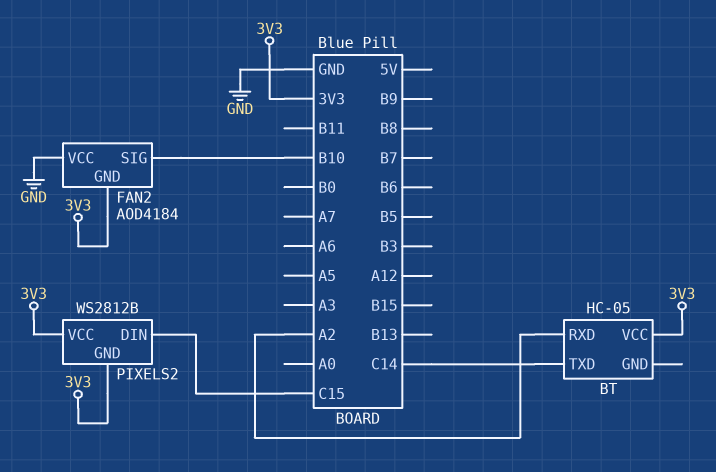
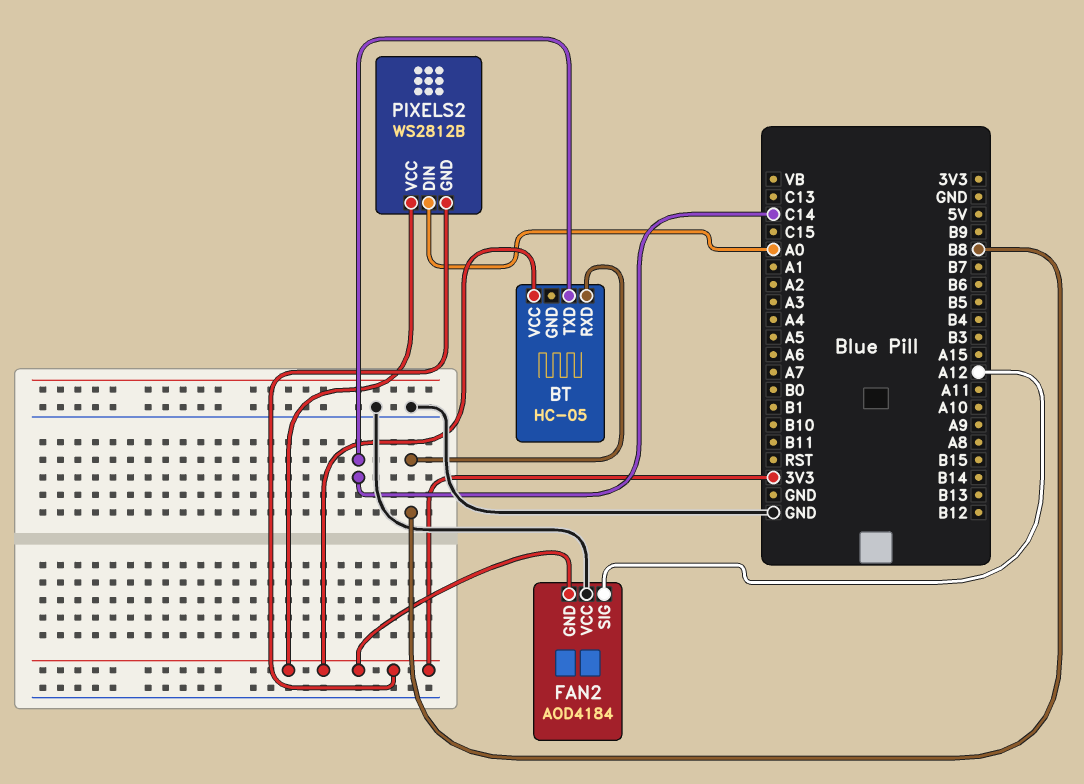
BT pin RXD: A2 -> B8
FAN2 pin SIG: B10 -> A12
PIXELS2 pin DIN: C15 -> A0

